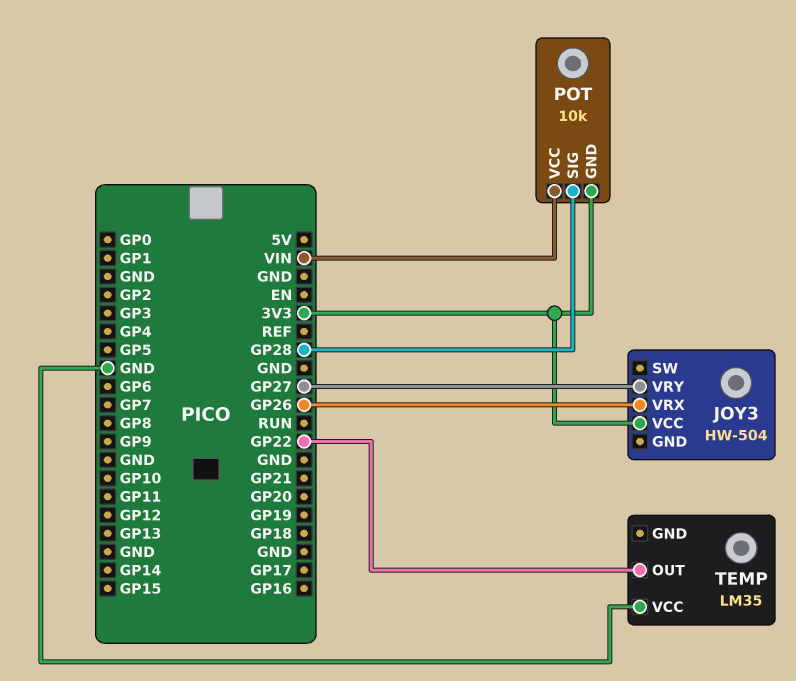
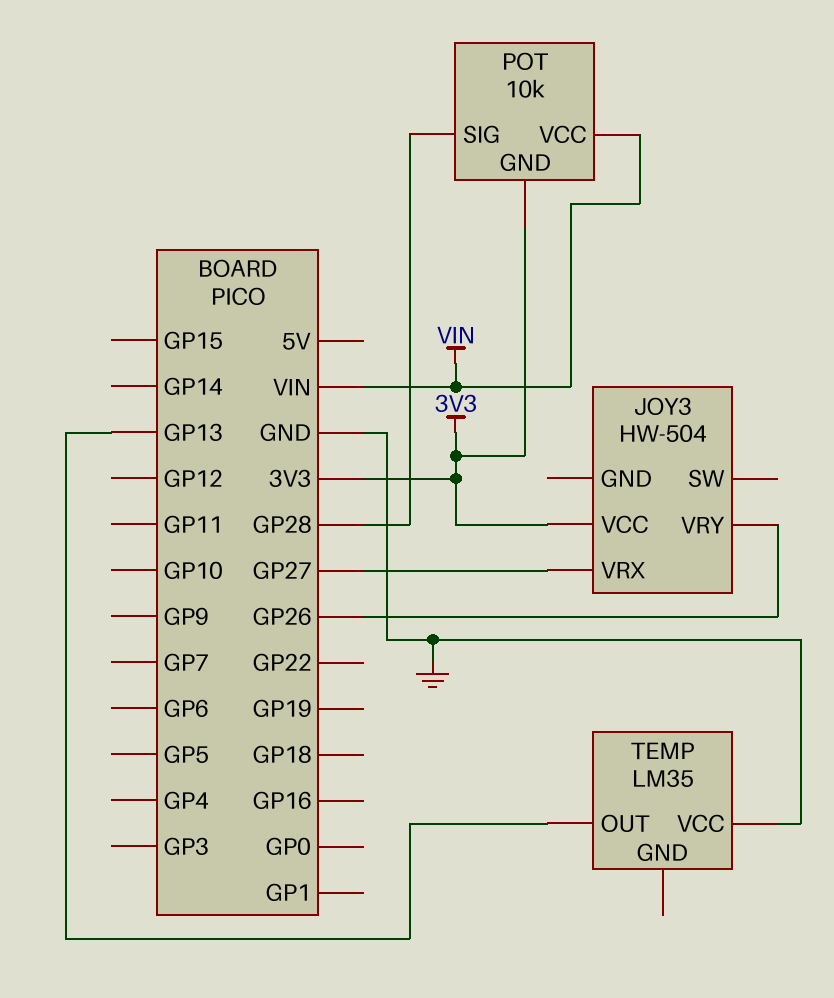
JOY3 pin VRX: GP26 -> GP27
JOY3 pin VRY: GP27 -> GP26
TEMP pin OUT: GP22 -> GP13

